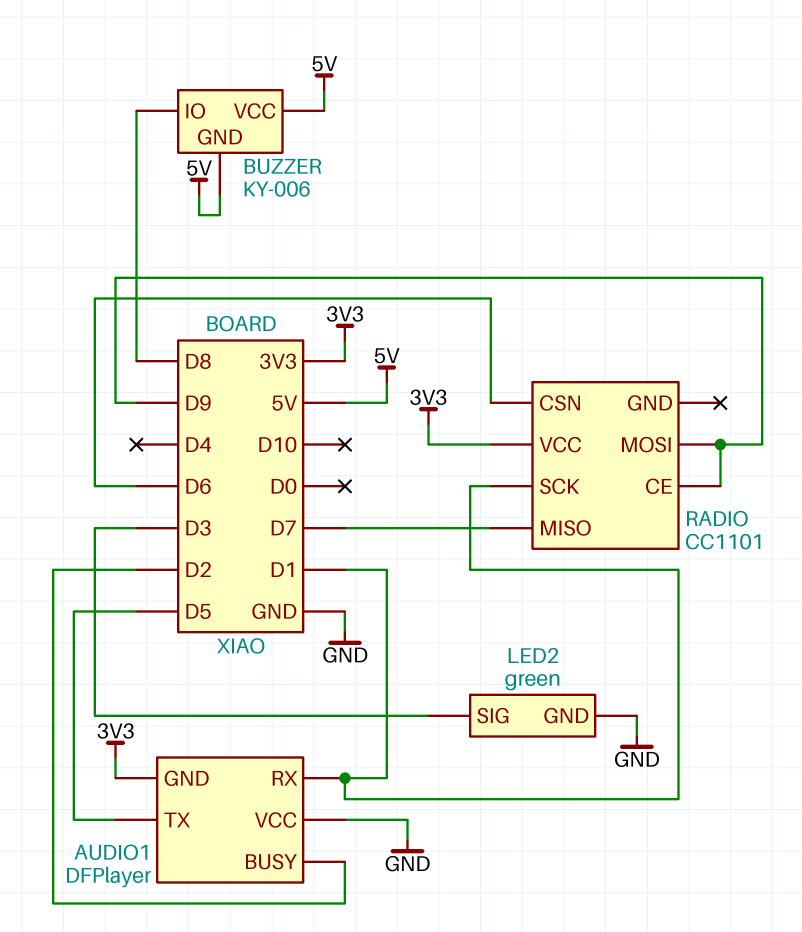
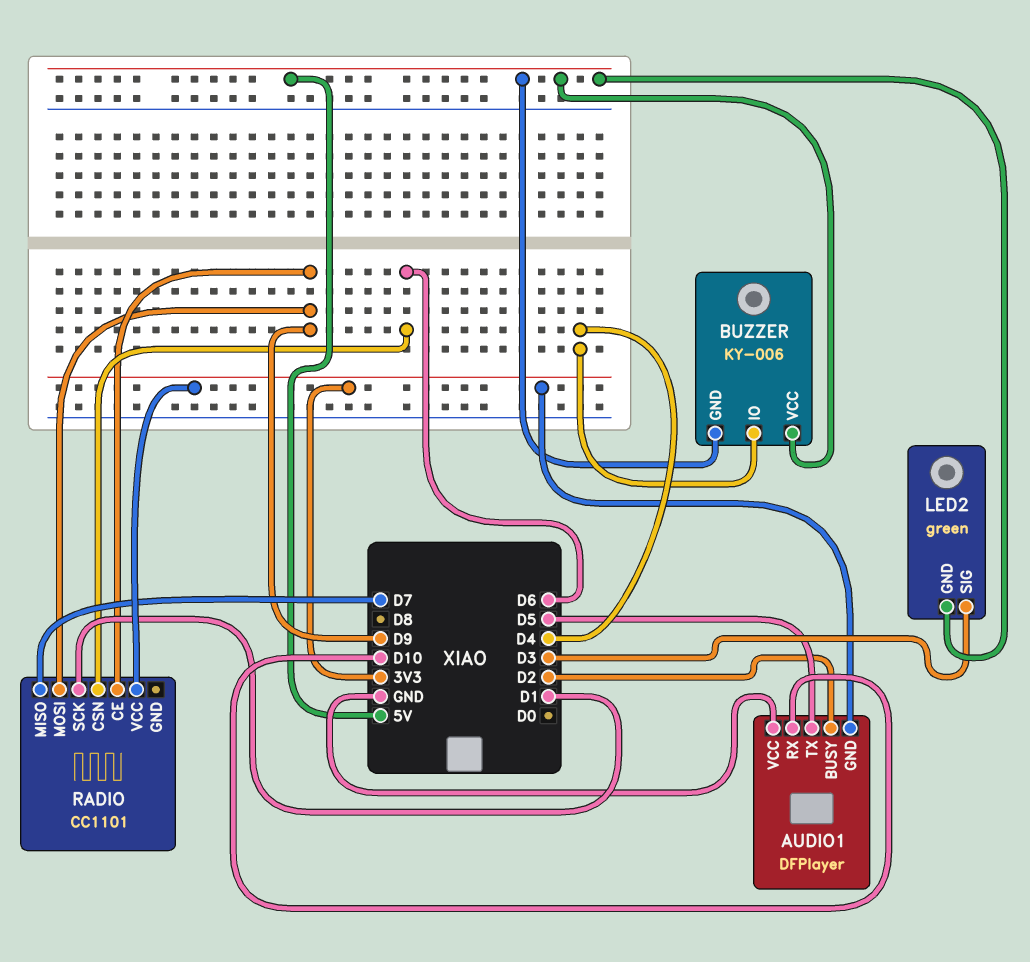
AUDIO1 pin RX: D1 -> D10
BUZZER pin IO: D8 -> D4
LED2 pin GND: GND -> 5V

